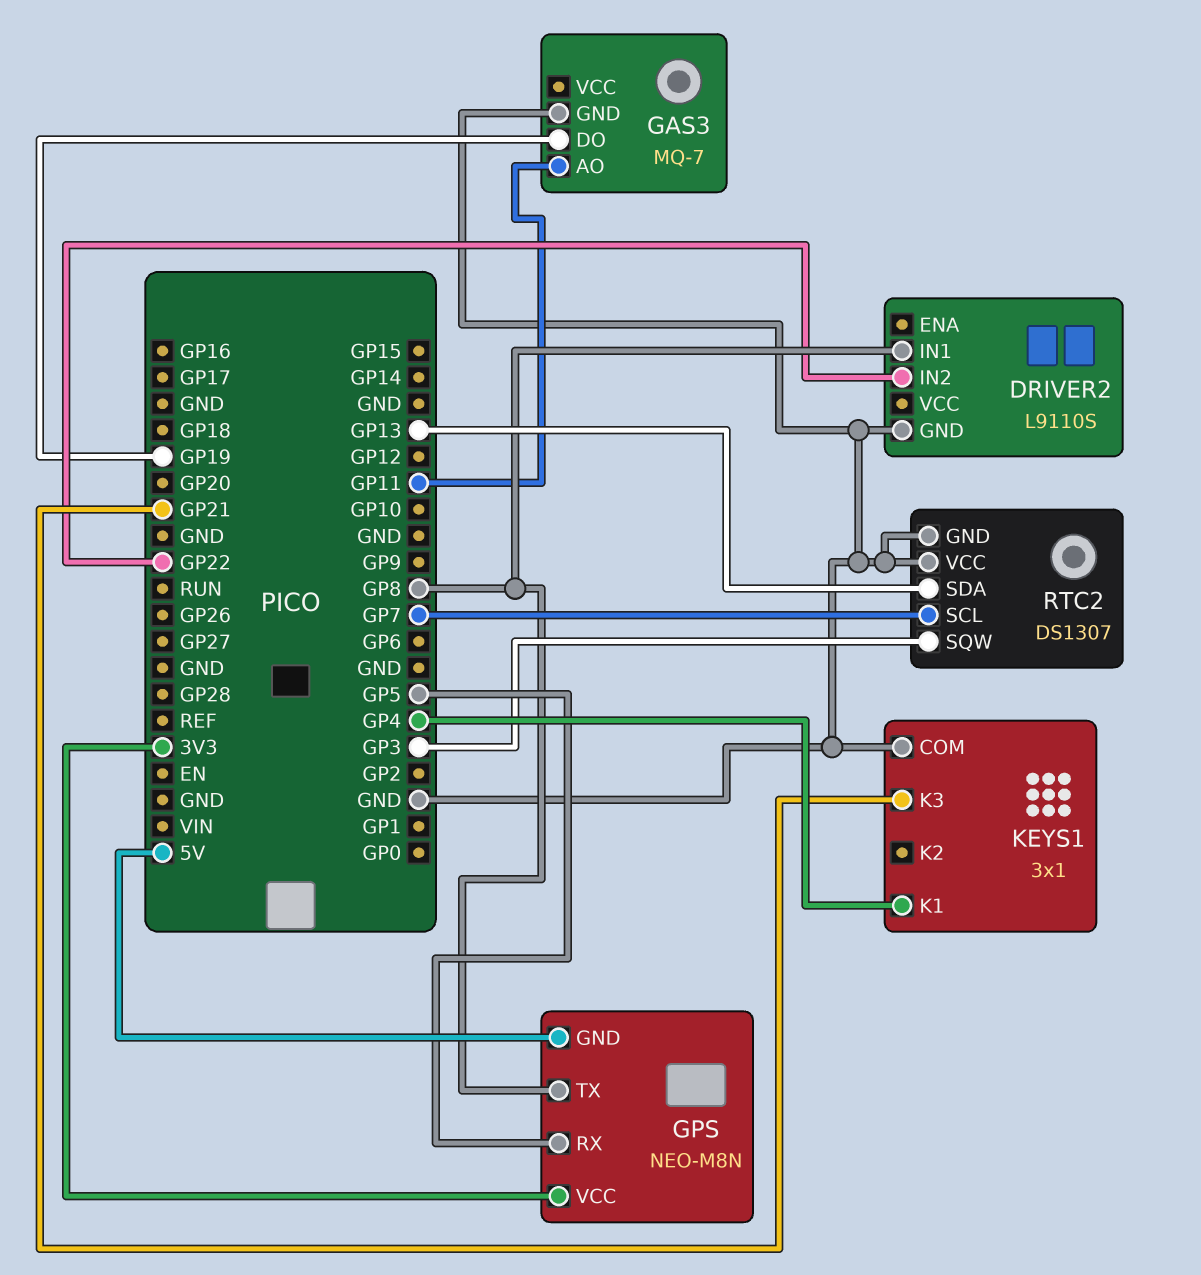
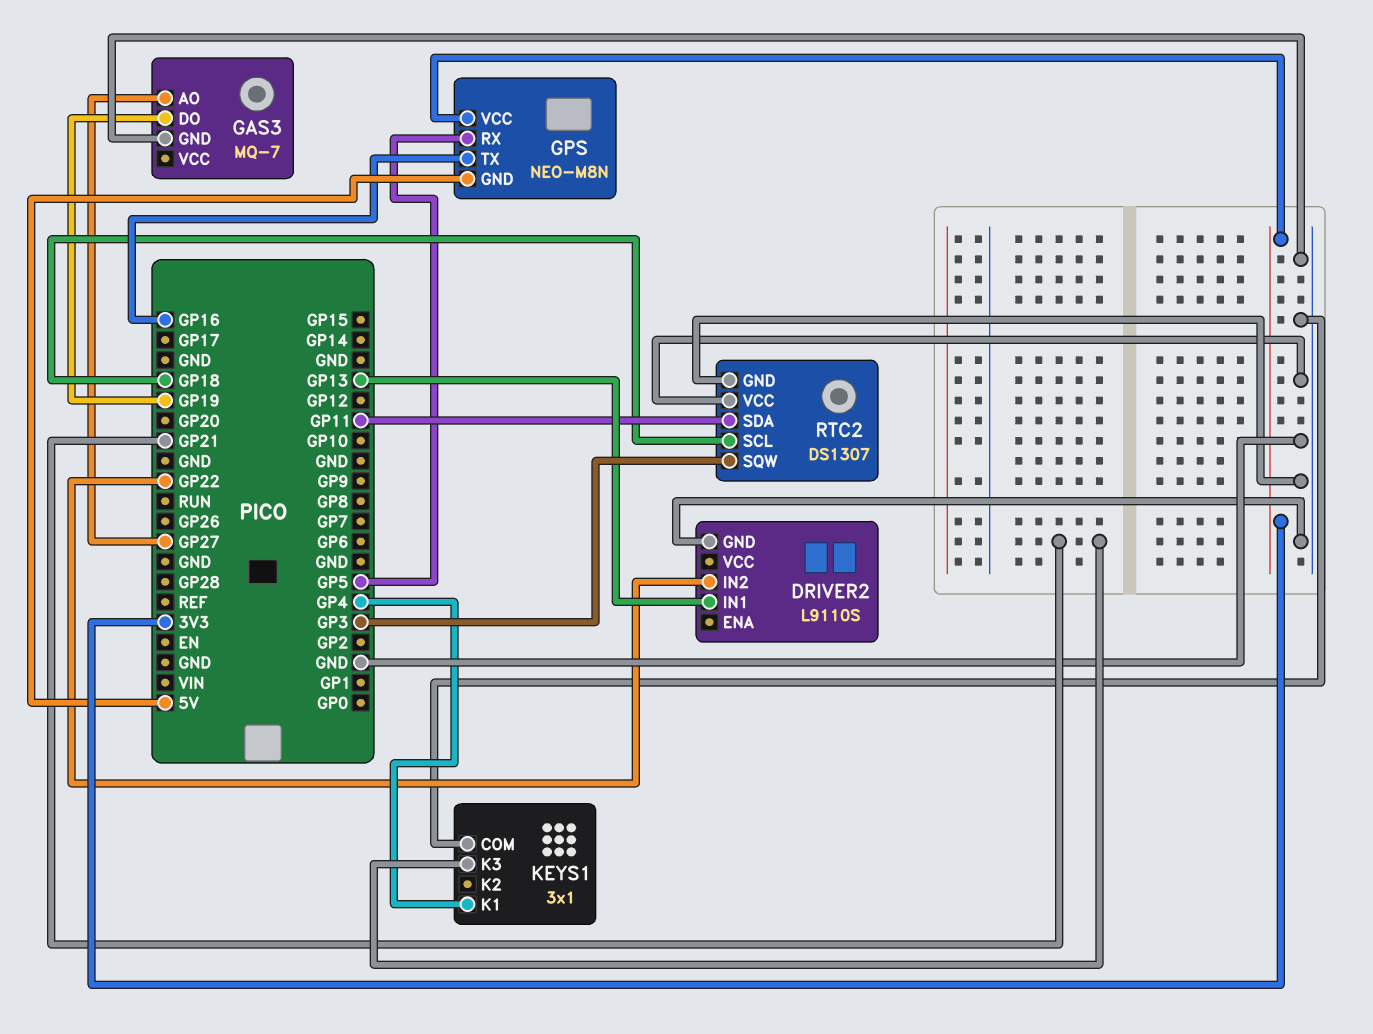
DRIVER2 pin IN1: GP8 -> GP13
GAS3 pin AO: GP11 -> GP27
GPS pin TX: GP8 -> GP16
RTC2 pin SCL: GP7 -> GP18
RTC2 pin SDA: GP13 -> GP11

